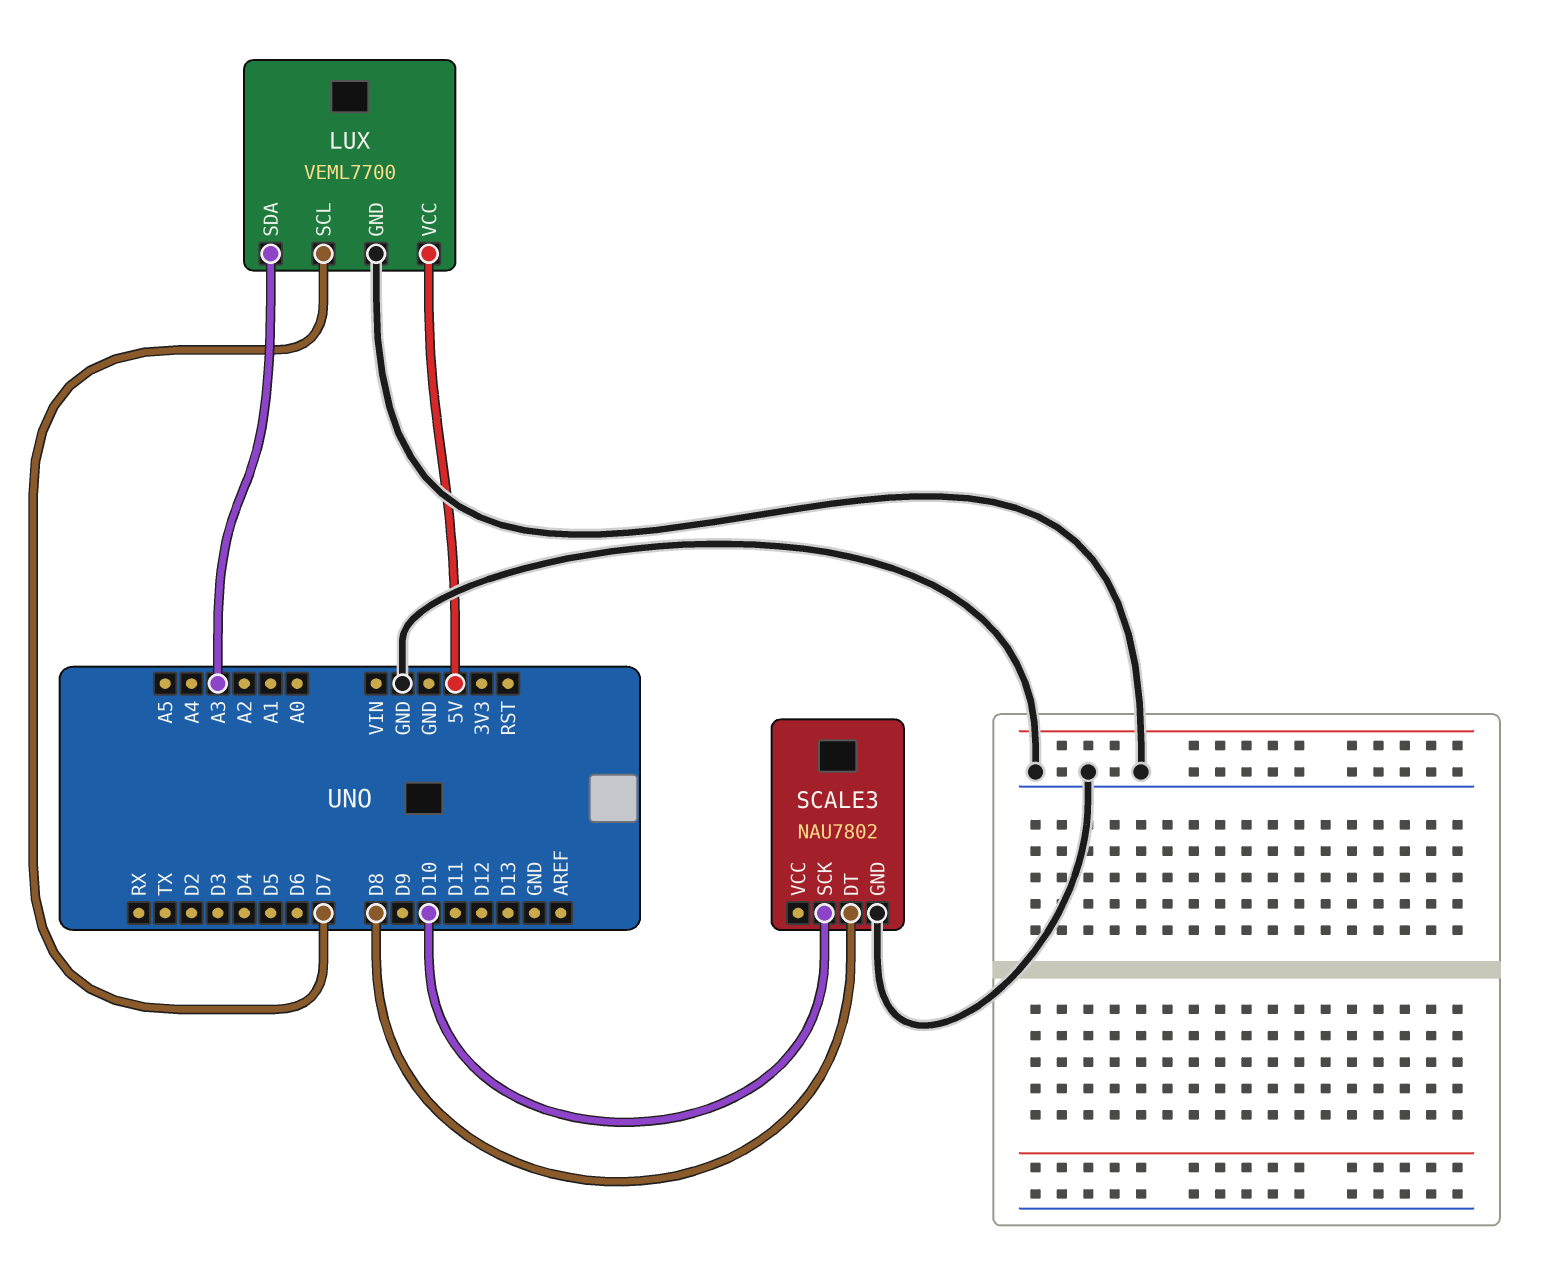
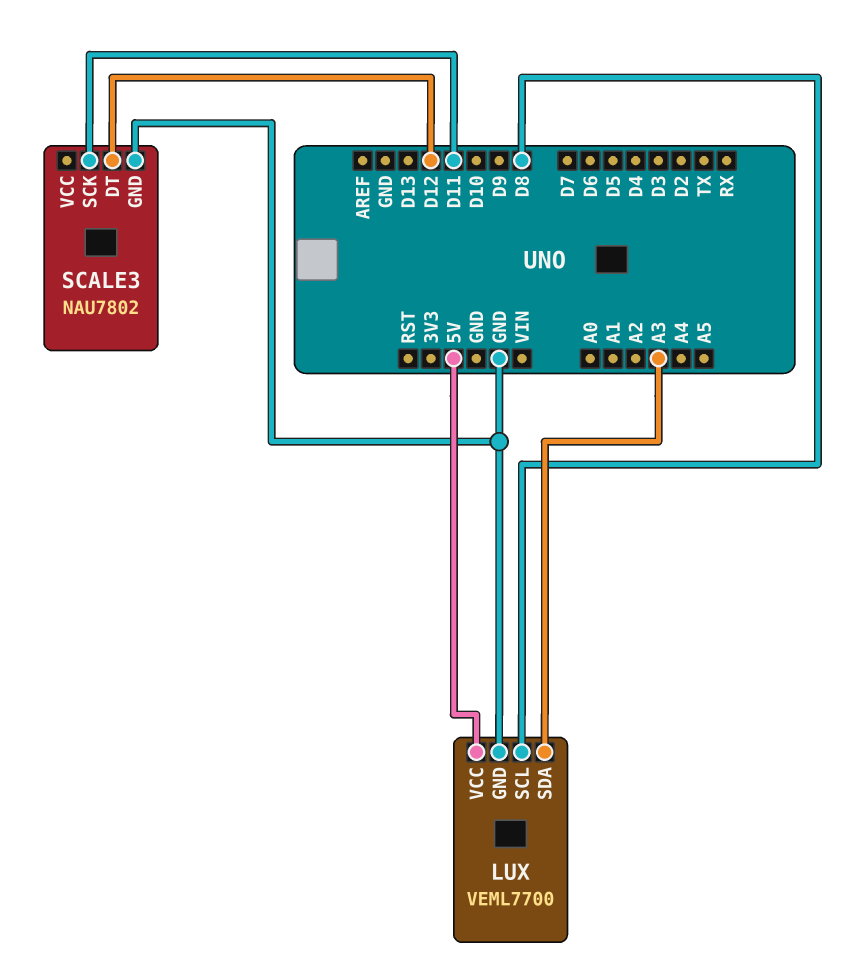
LUX pin SCL: D7 -> D8
SCALE3 pin DT: D8 -> D12
SCALE3 pin SCK: D10 -> D11

